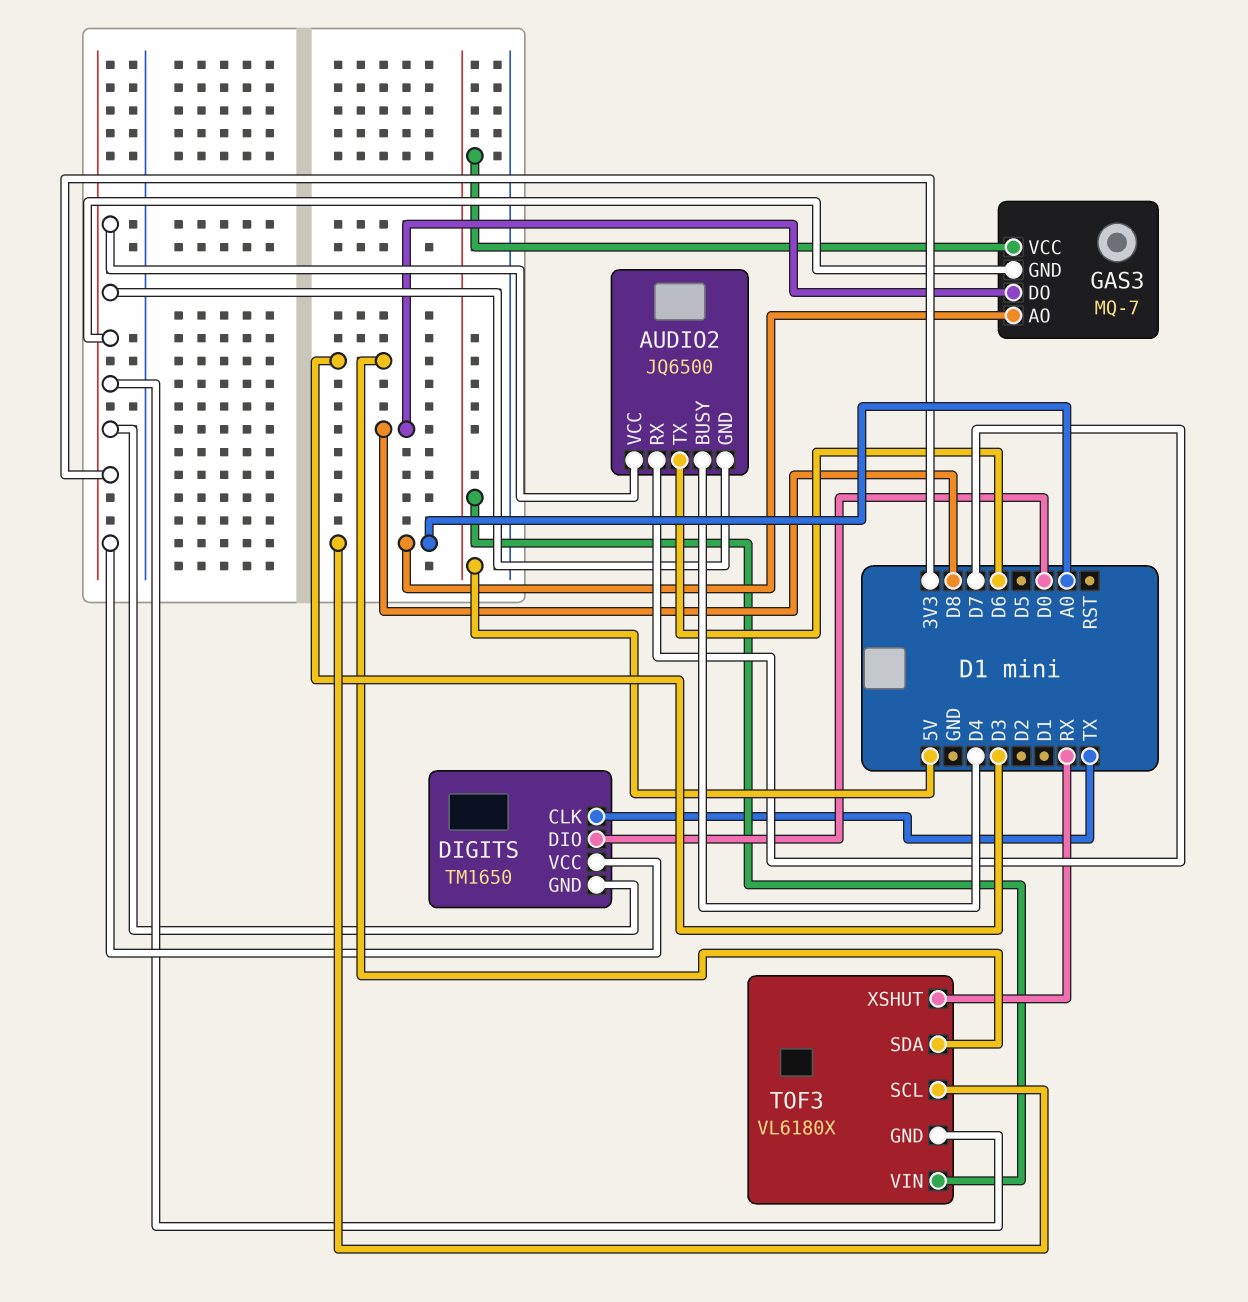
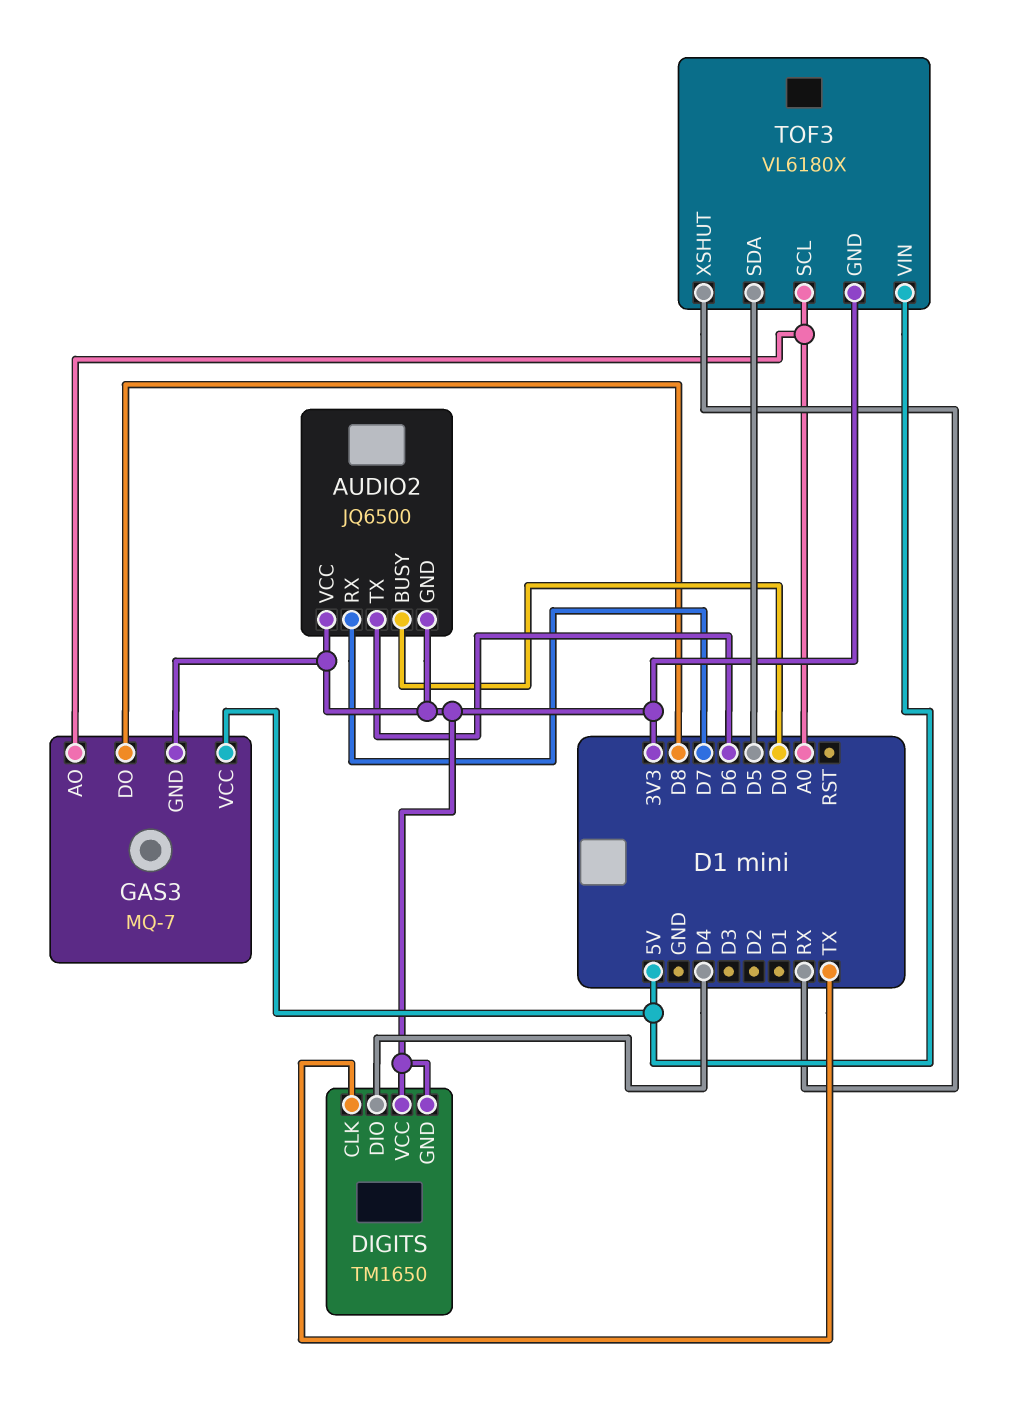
AUDIO2 pin BUSY: D4 -> D0
DIGITS pin DIO: D0 -> D4
TOF3 pin SDA: D3 -> D5

